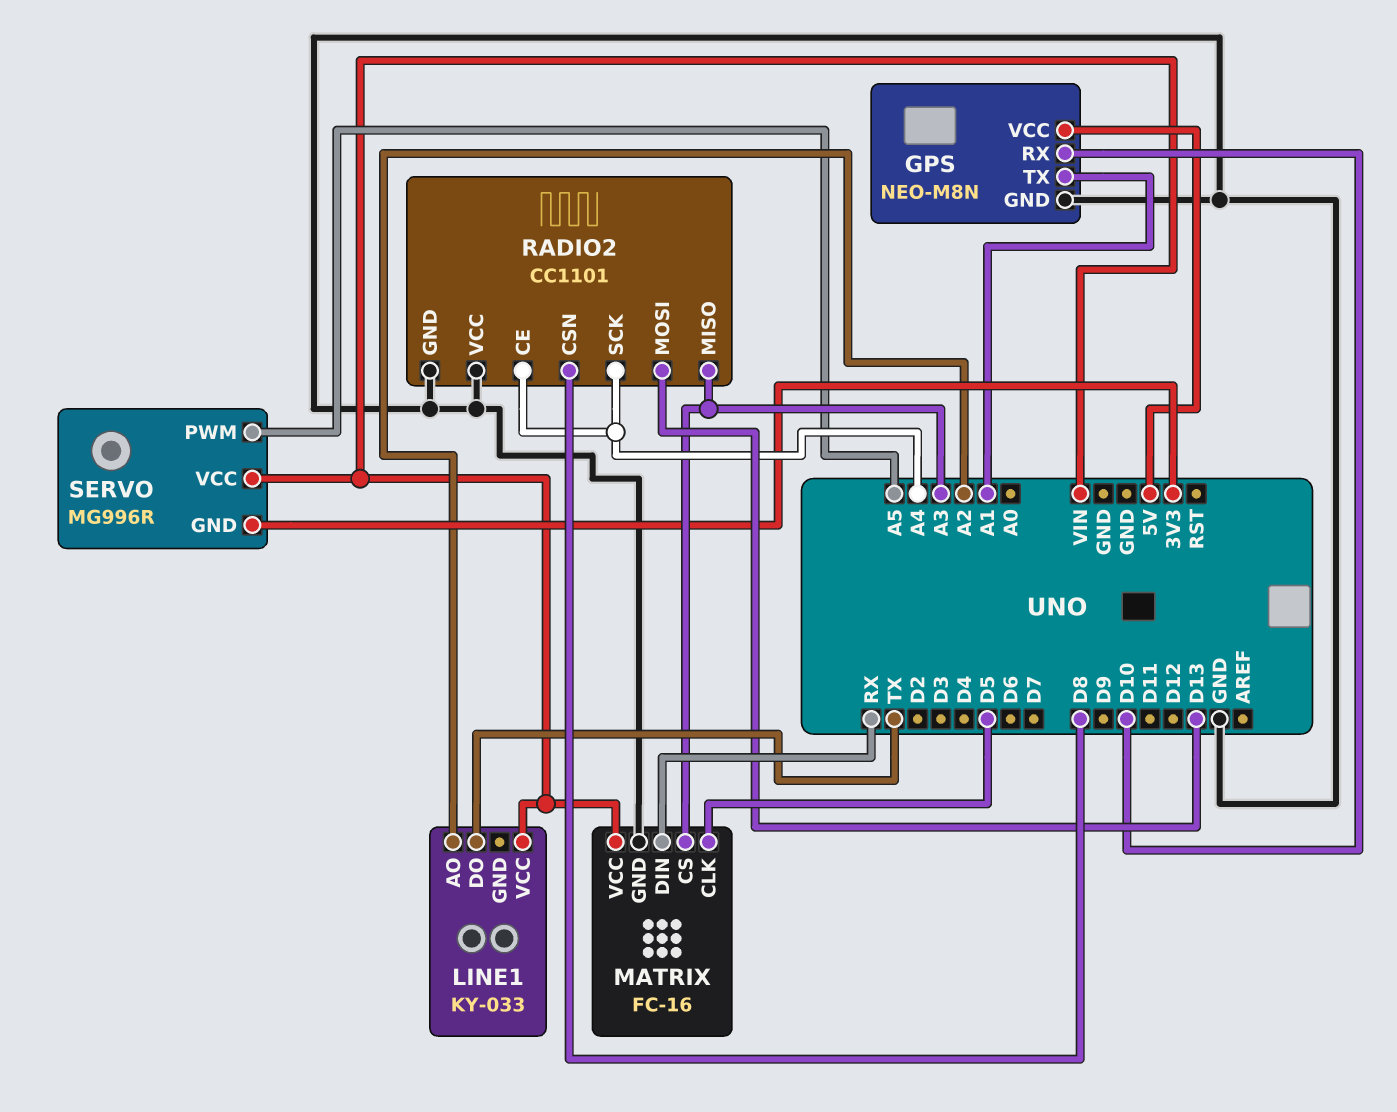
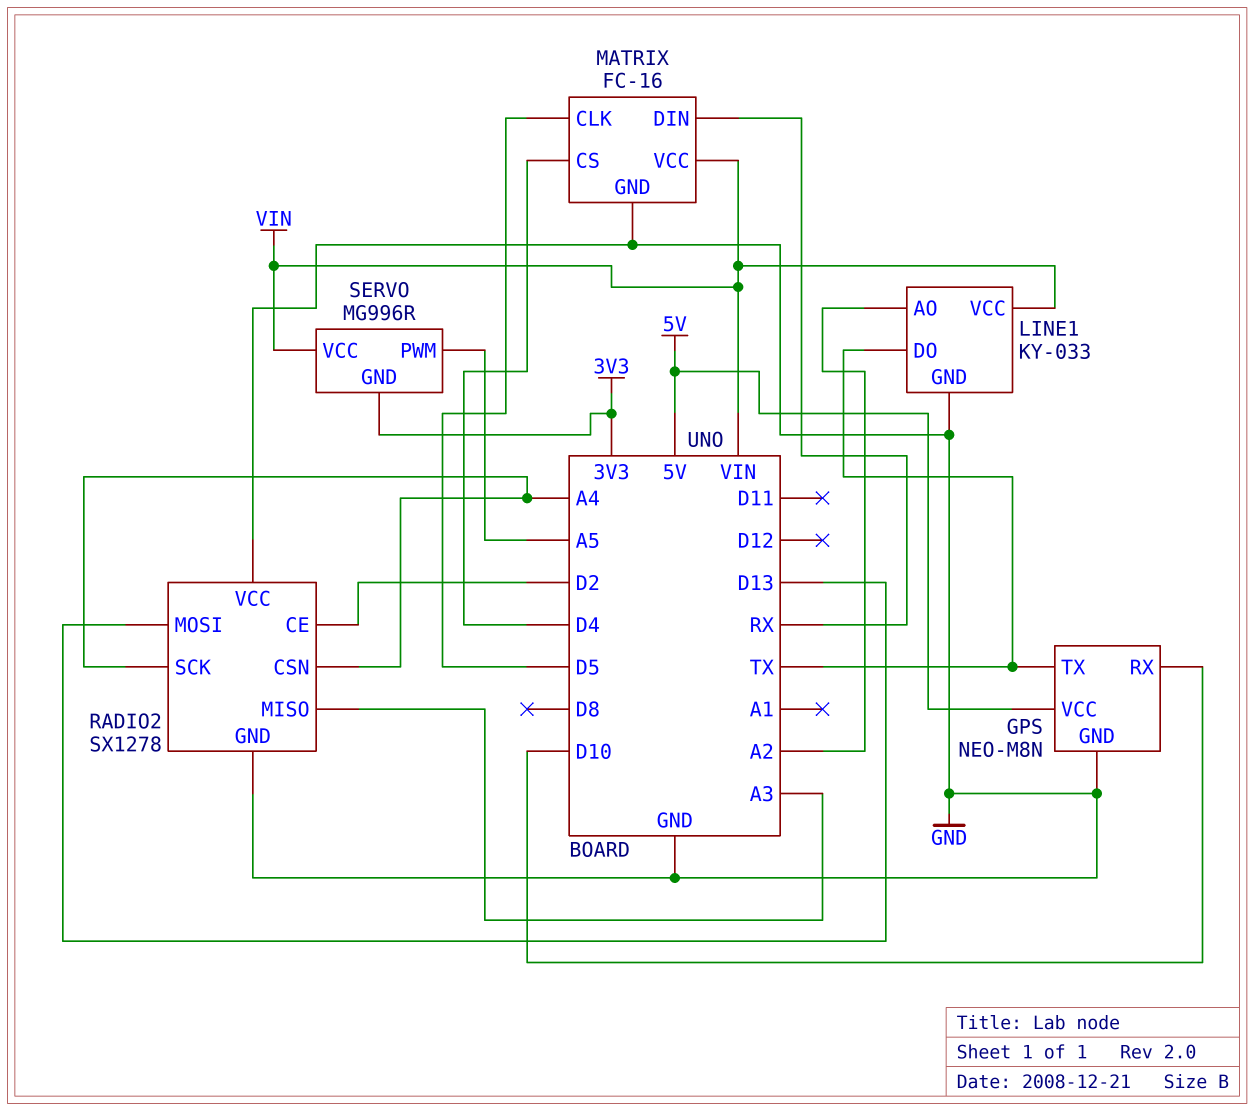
GPS pin TX: A1 -> TX
LINE1 pin GND: none -> GND
MATRIX pin CS: A3 -> D4
RADIO2: CC1101 -> SX1278
RADIO2 pin CE: A4 -> D2
RADIO2 pin CSN: D8 -> A4

